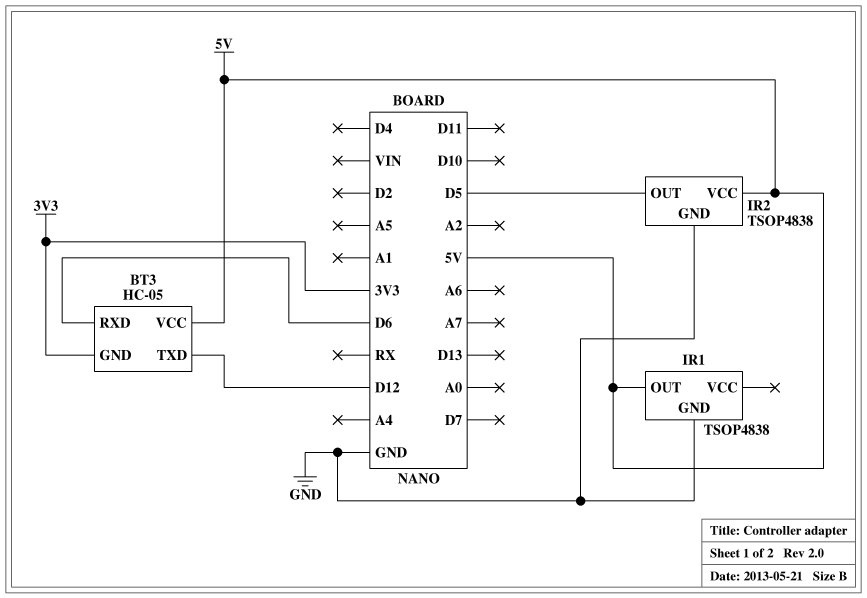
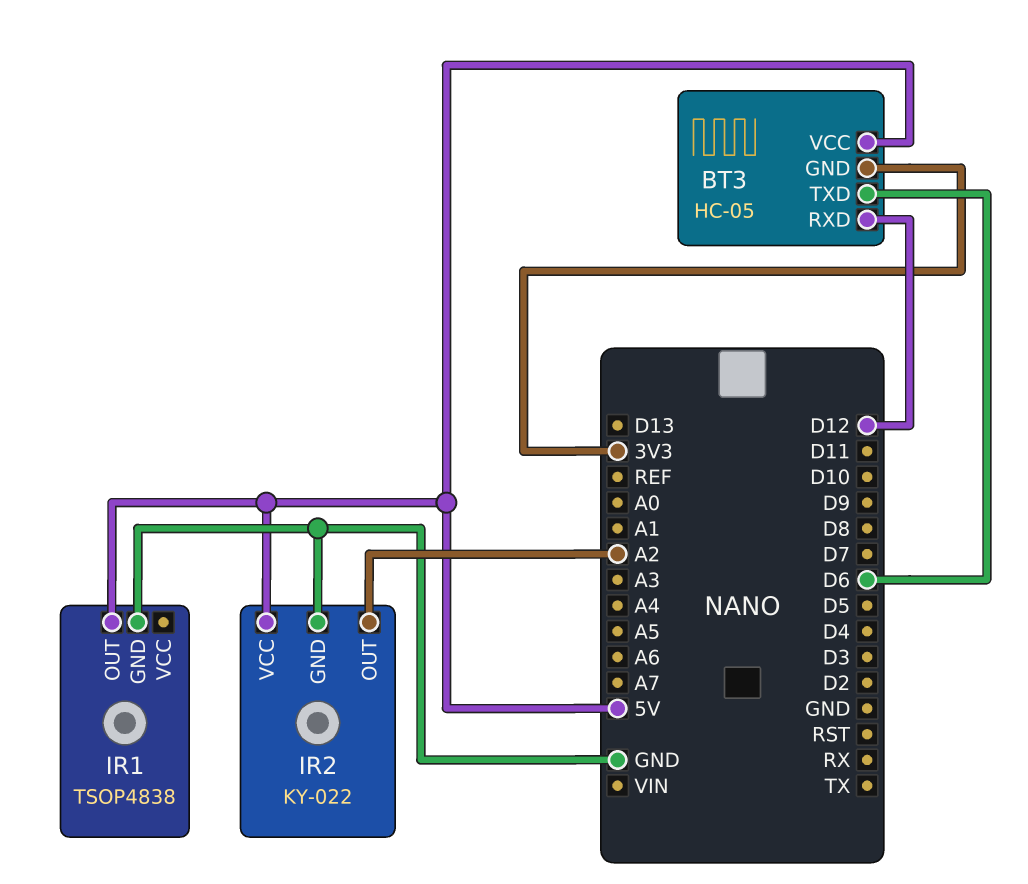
BT3 pin RXD: D6 -> D12
BT3 pin TXD: D12 -> D6
IR2: TSOP4838 -> KY-022
IR2 pin OUT: D5 -> A2

